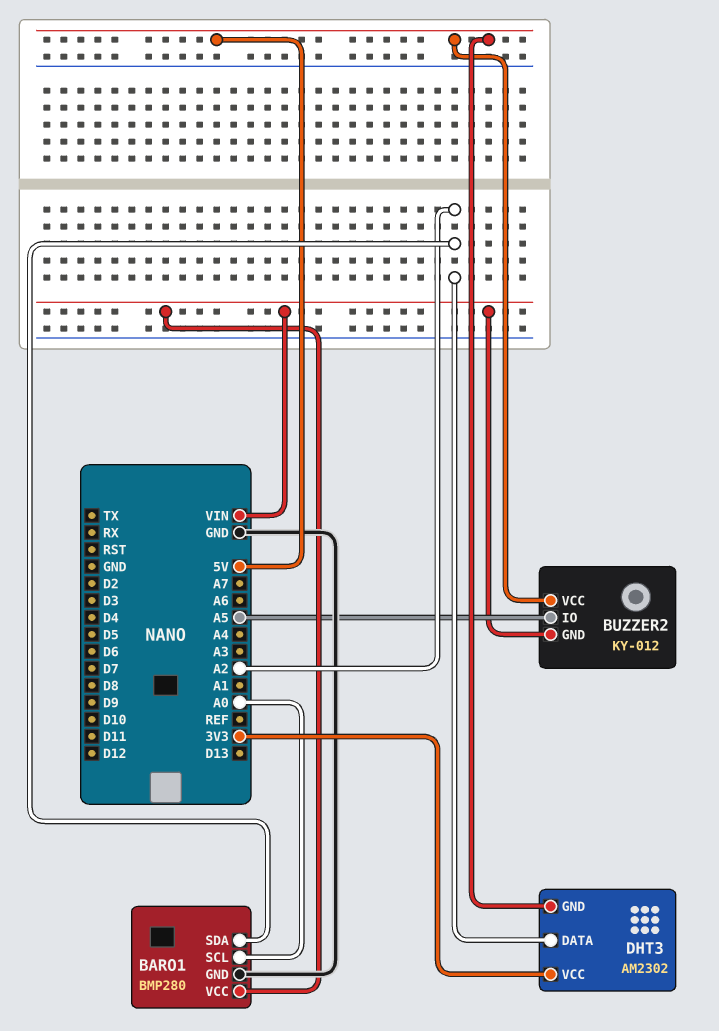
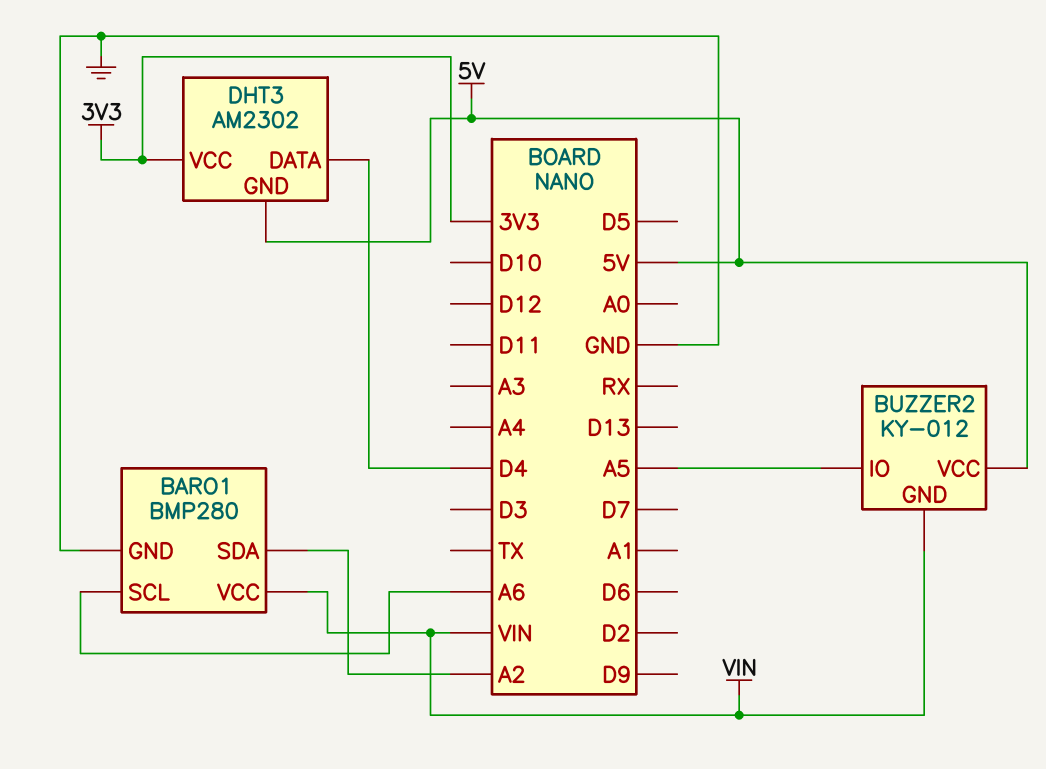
BARO1 pin SCL: A0 -> A6
DHT3 pin DATA: A2 -> D4

